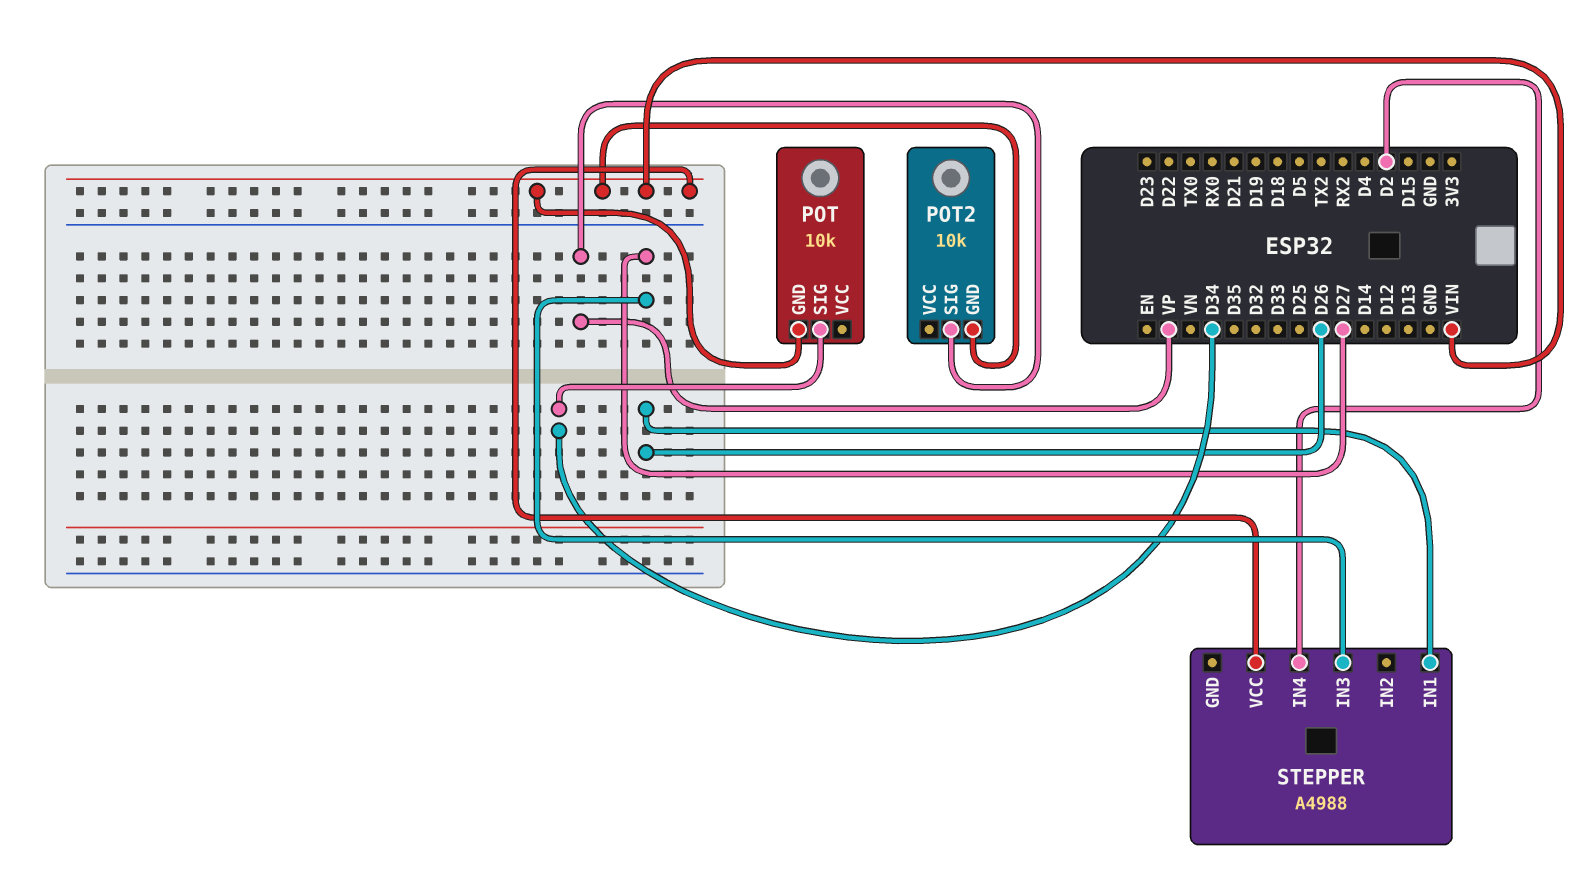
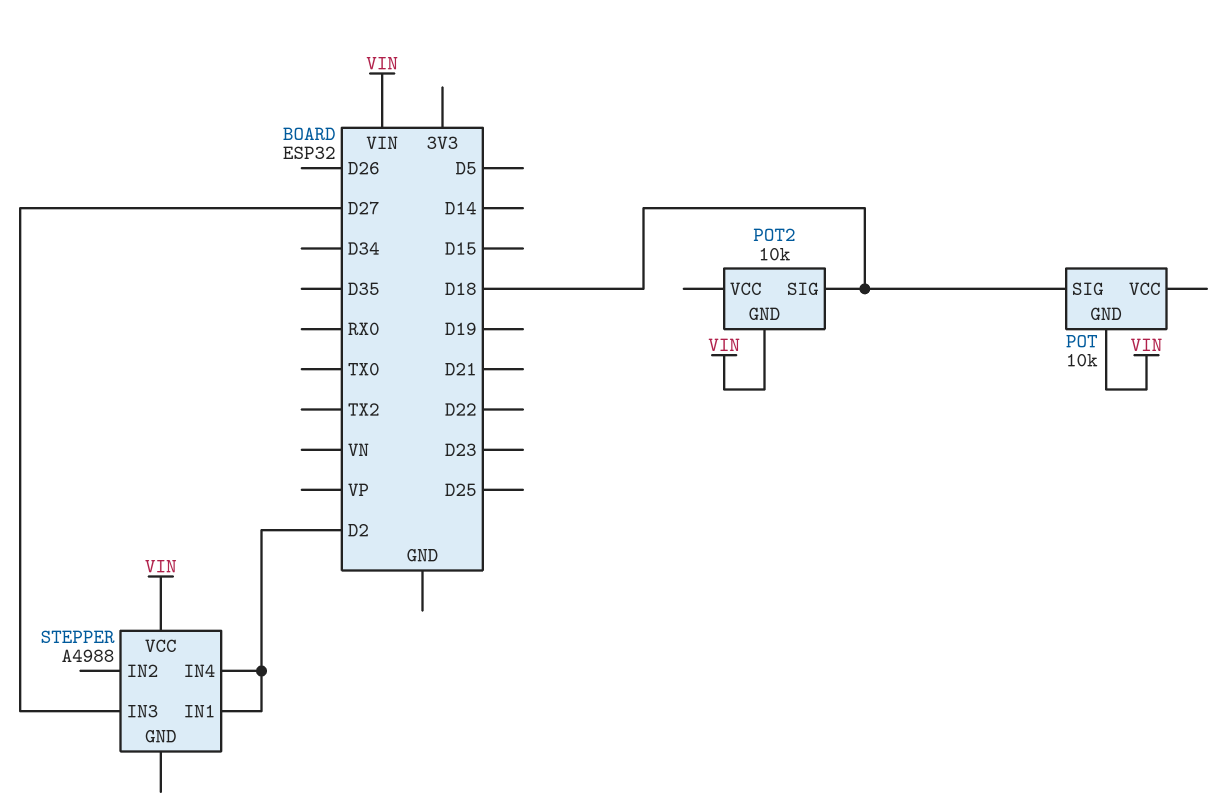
POT pin SIG: D34 -> D18
POT2 pin SIG: VP -> D18
STEPPER pin IN1: D26 -> D2

